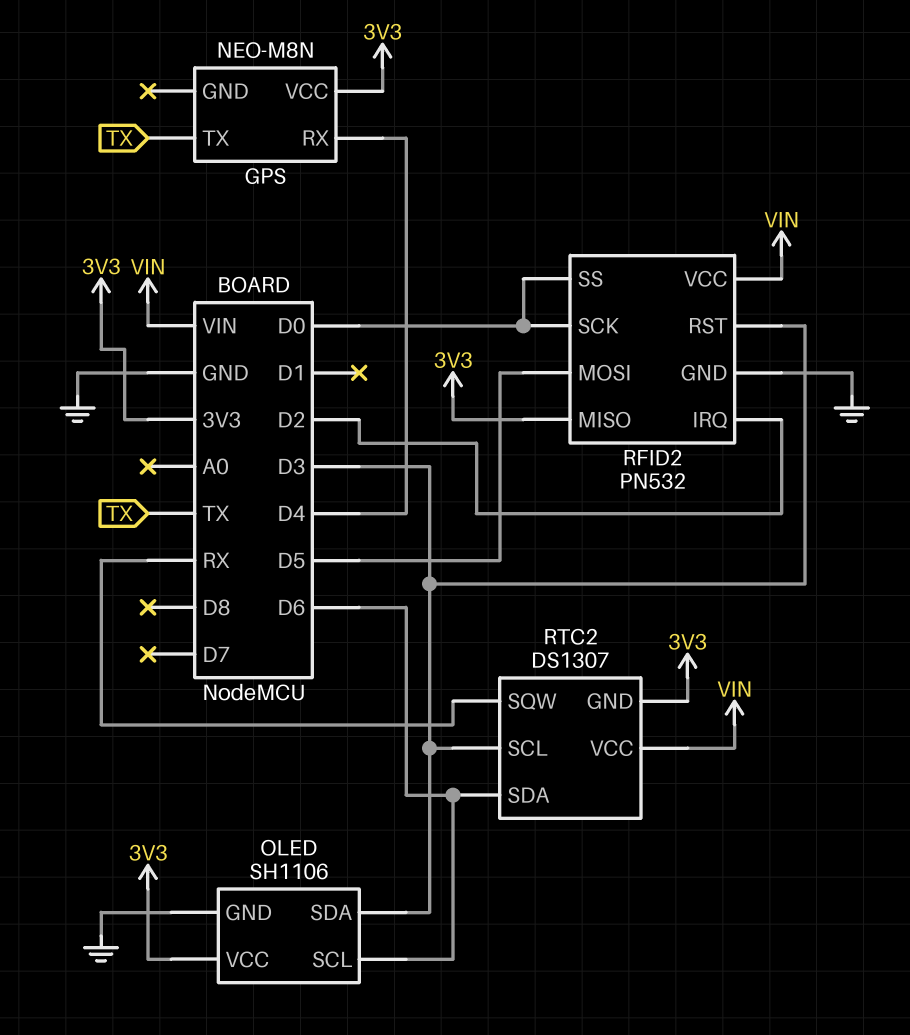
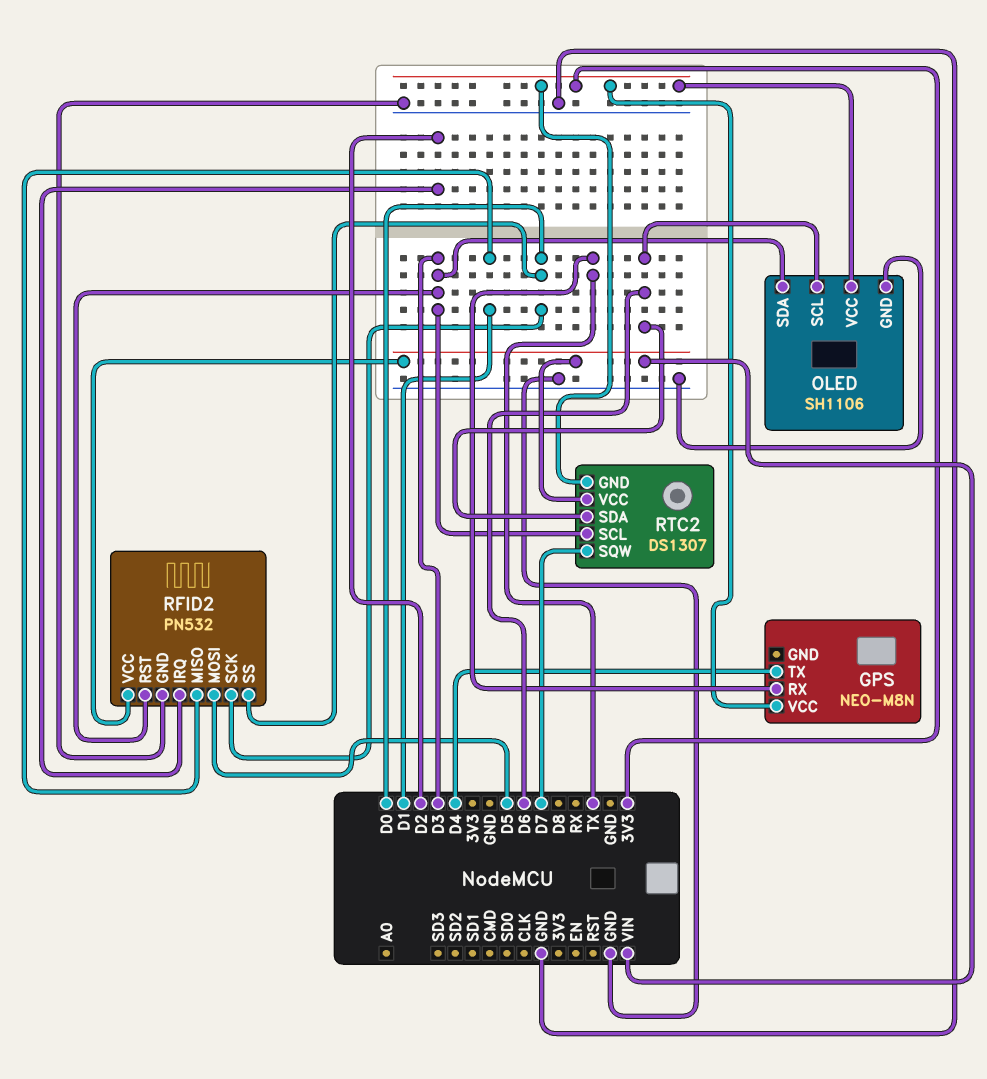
GPS pin RX: D4 -> TX
GPS pin TX: TX -> D4
RFID2 pin MISO: 3V3 -> D1
RTC2 pin SQW: RX -> D7

